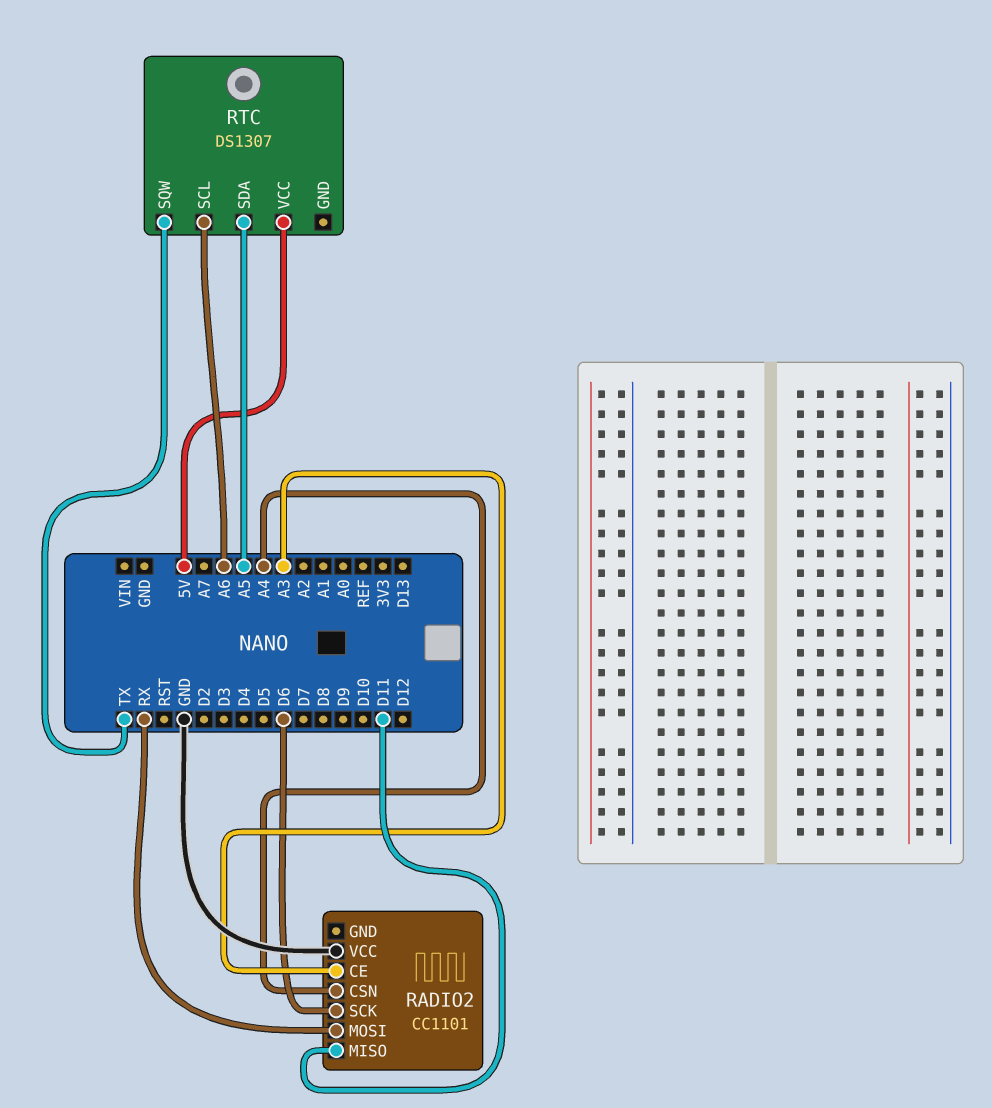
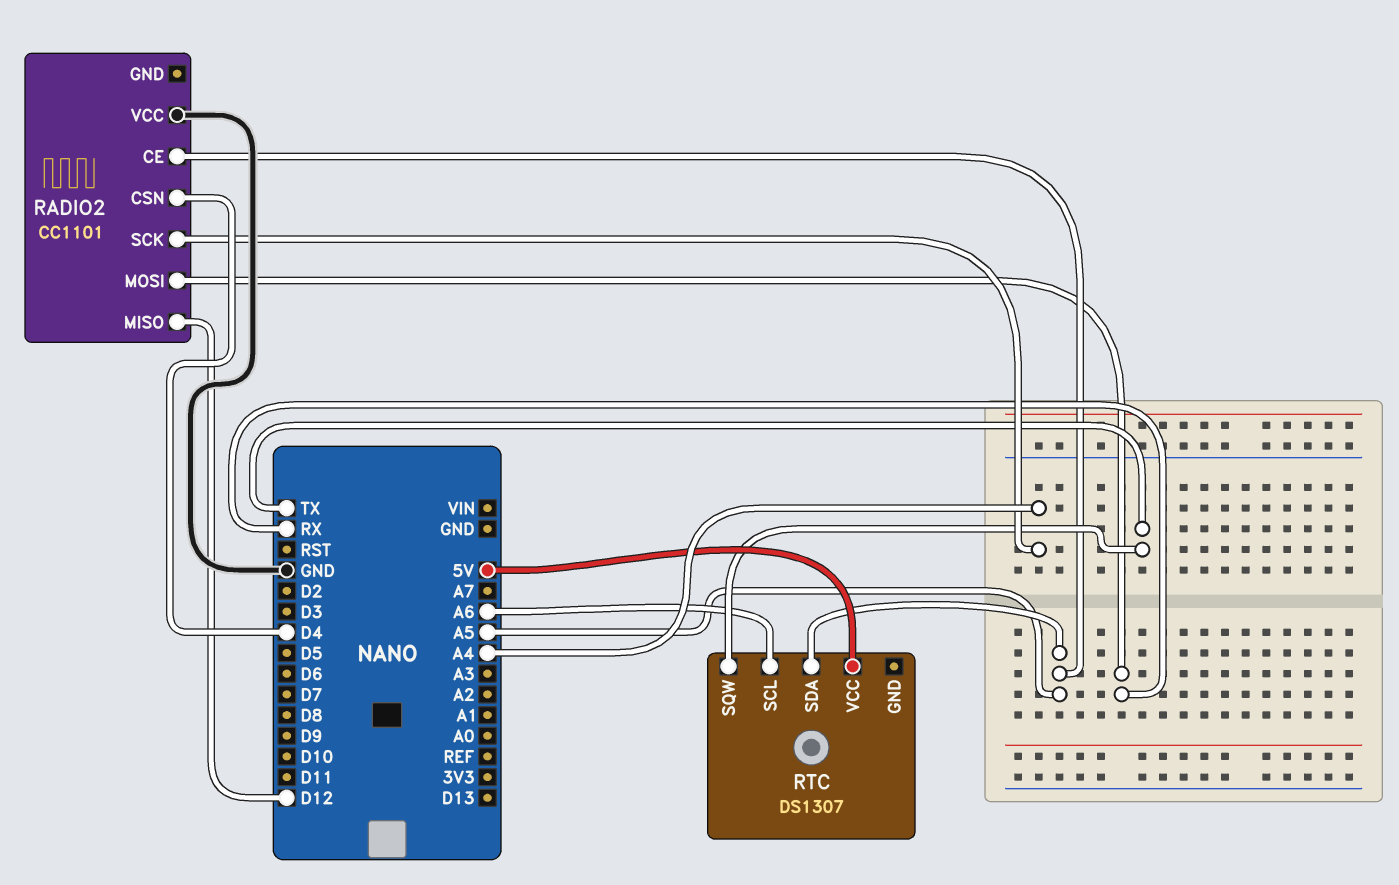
RADIO2 pin CE: A3 -> A5
RADIO2 pin CSN: A4 -> D4
RADIO2 pin MISO: D11 -> D12
RADIO2 pin SCK: D6 -> A4

